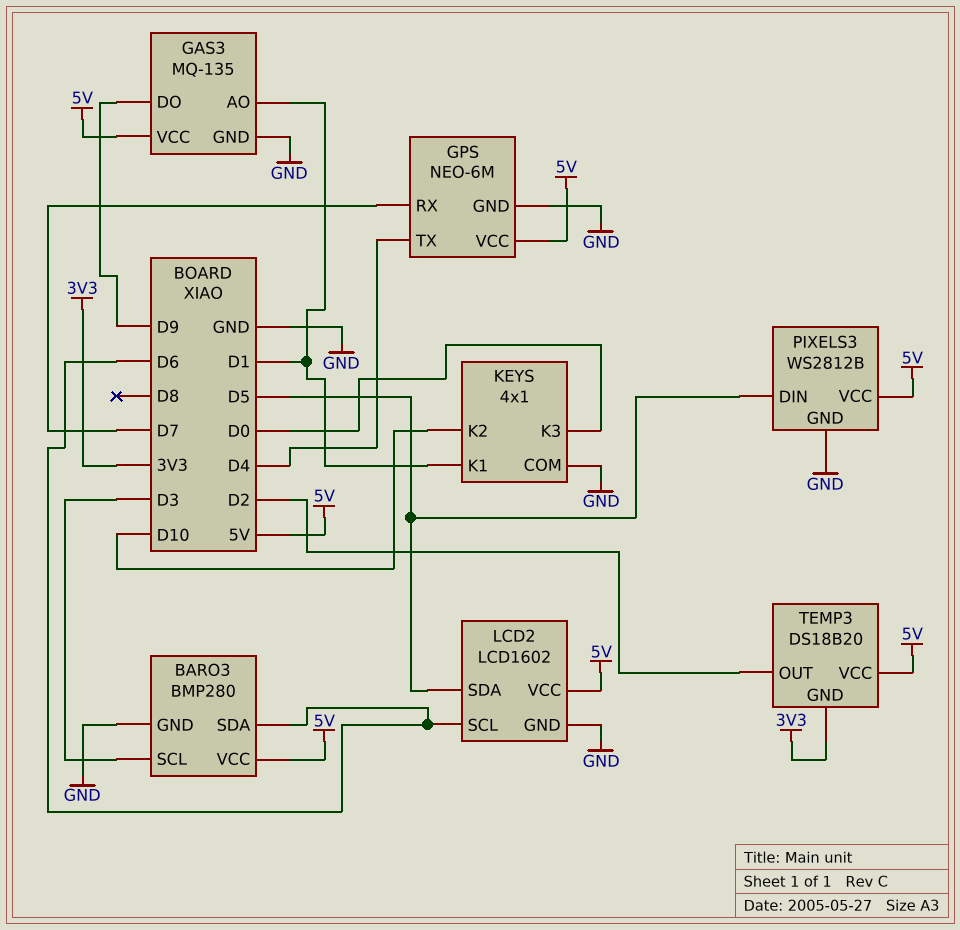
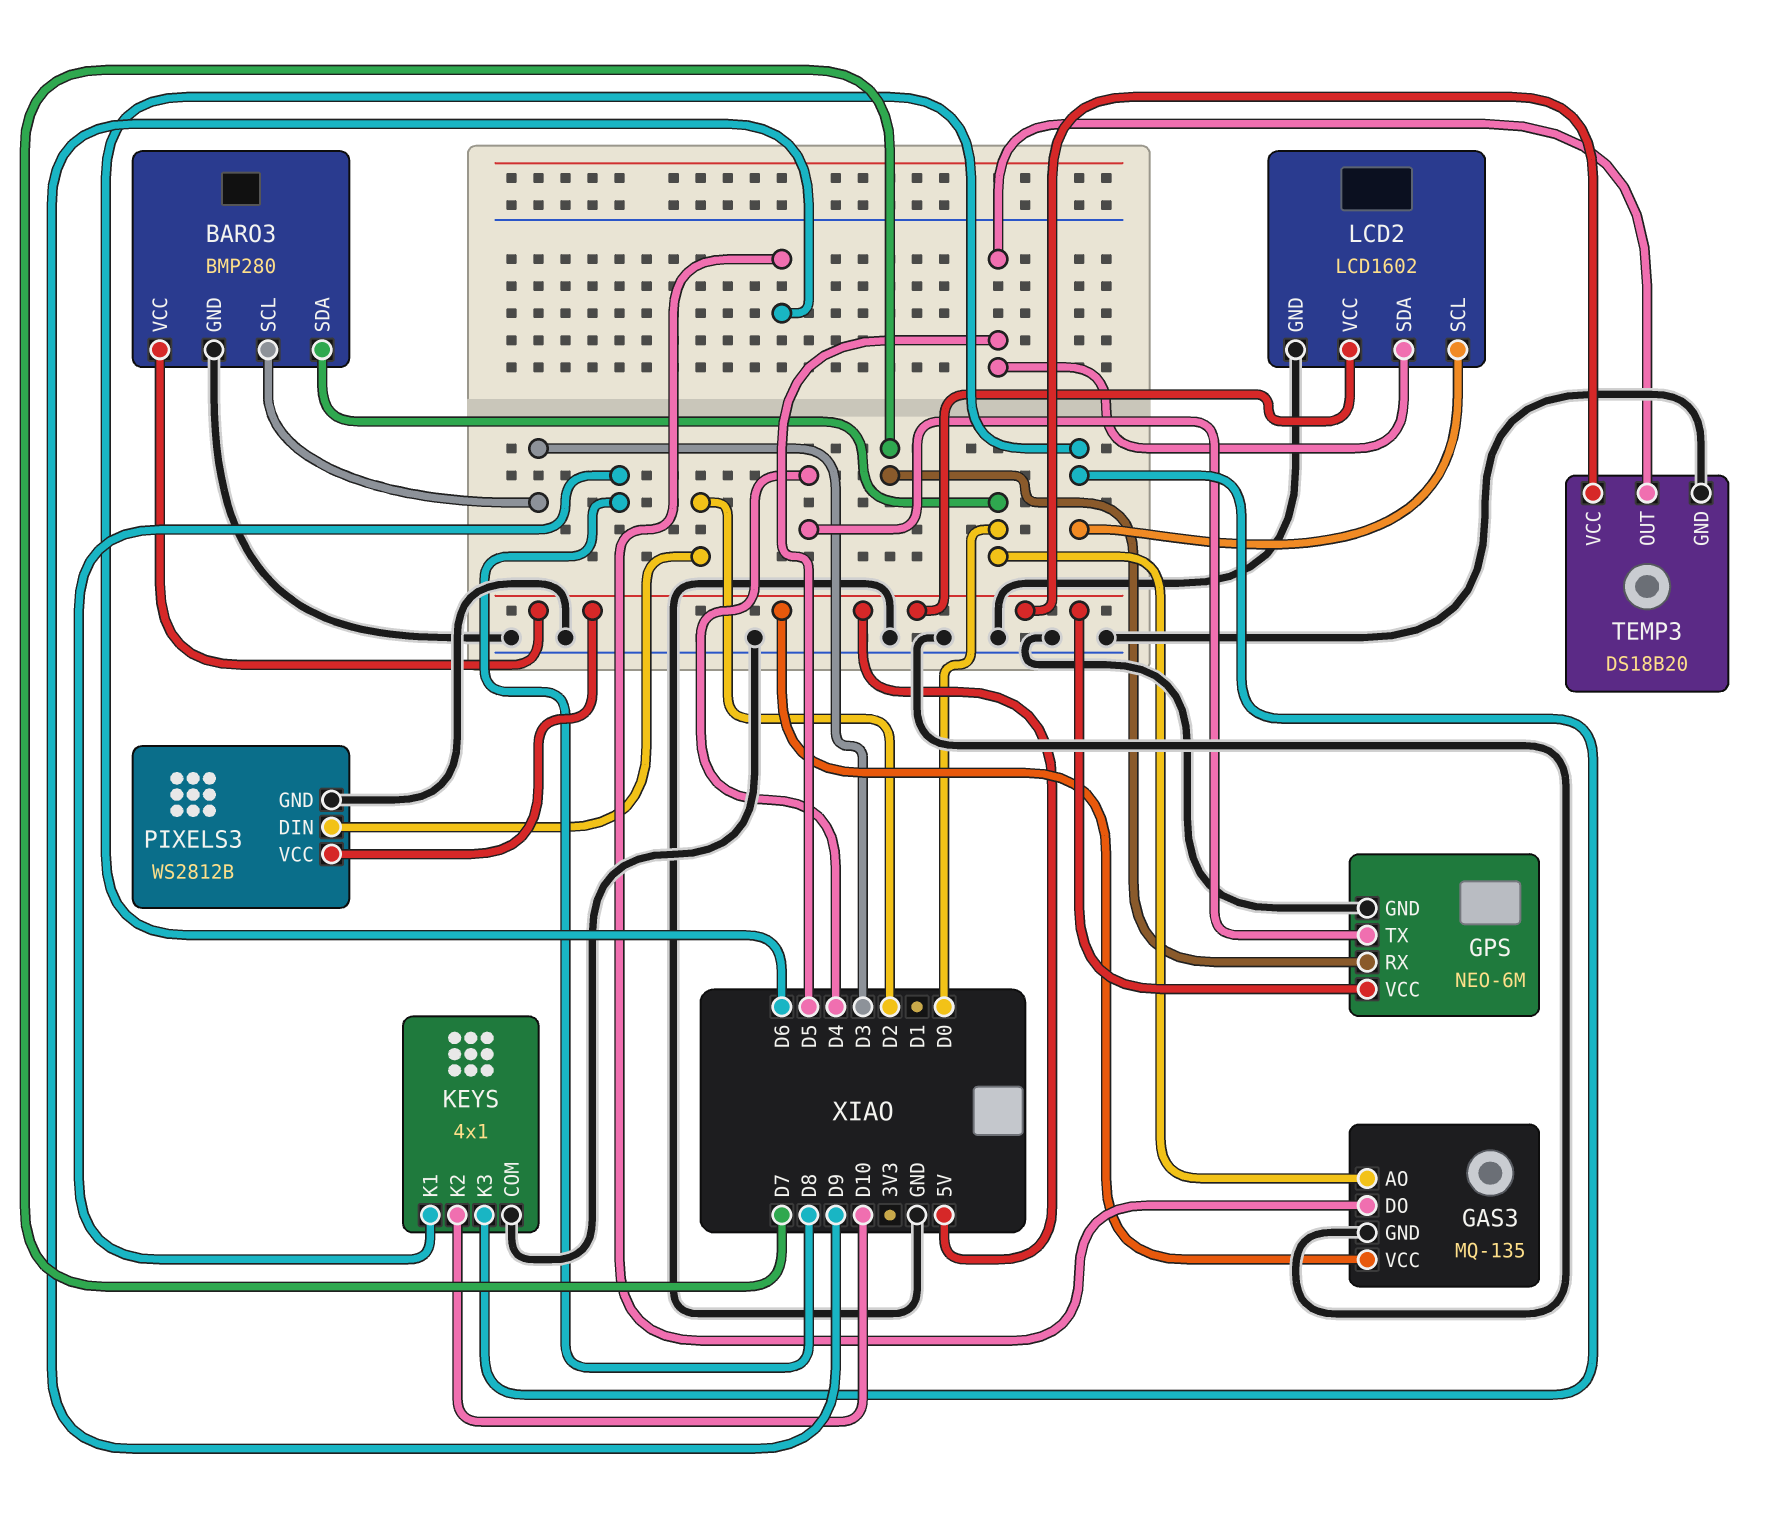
BARO3 pin SDA: D6 -> D0
GAS3 pin AO: D1 -> D0
KEYS pin K1: D1 -> D8
KEYS pin K3: D0 -> D6
PIXELS3 pin DIN: D5 -> D2
TEMP3 pin GND: 3V3 -> GND
TEMP3 pin OUT: D2 -> D5

